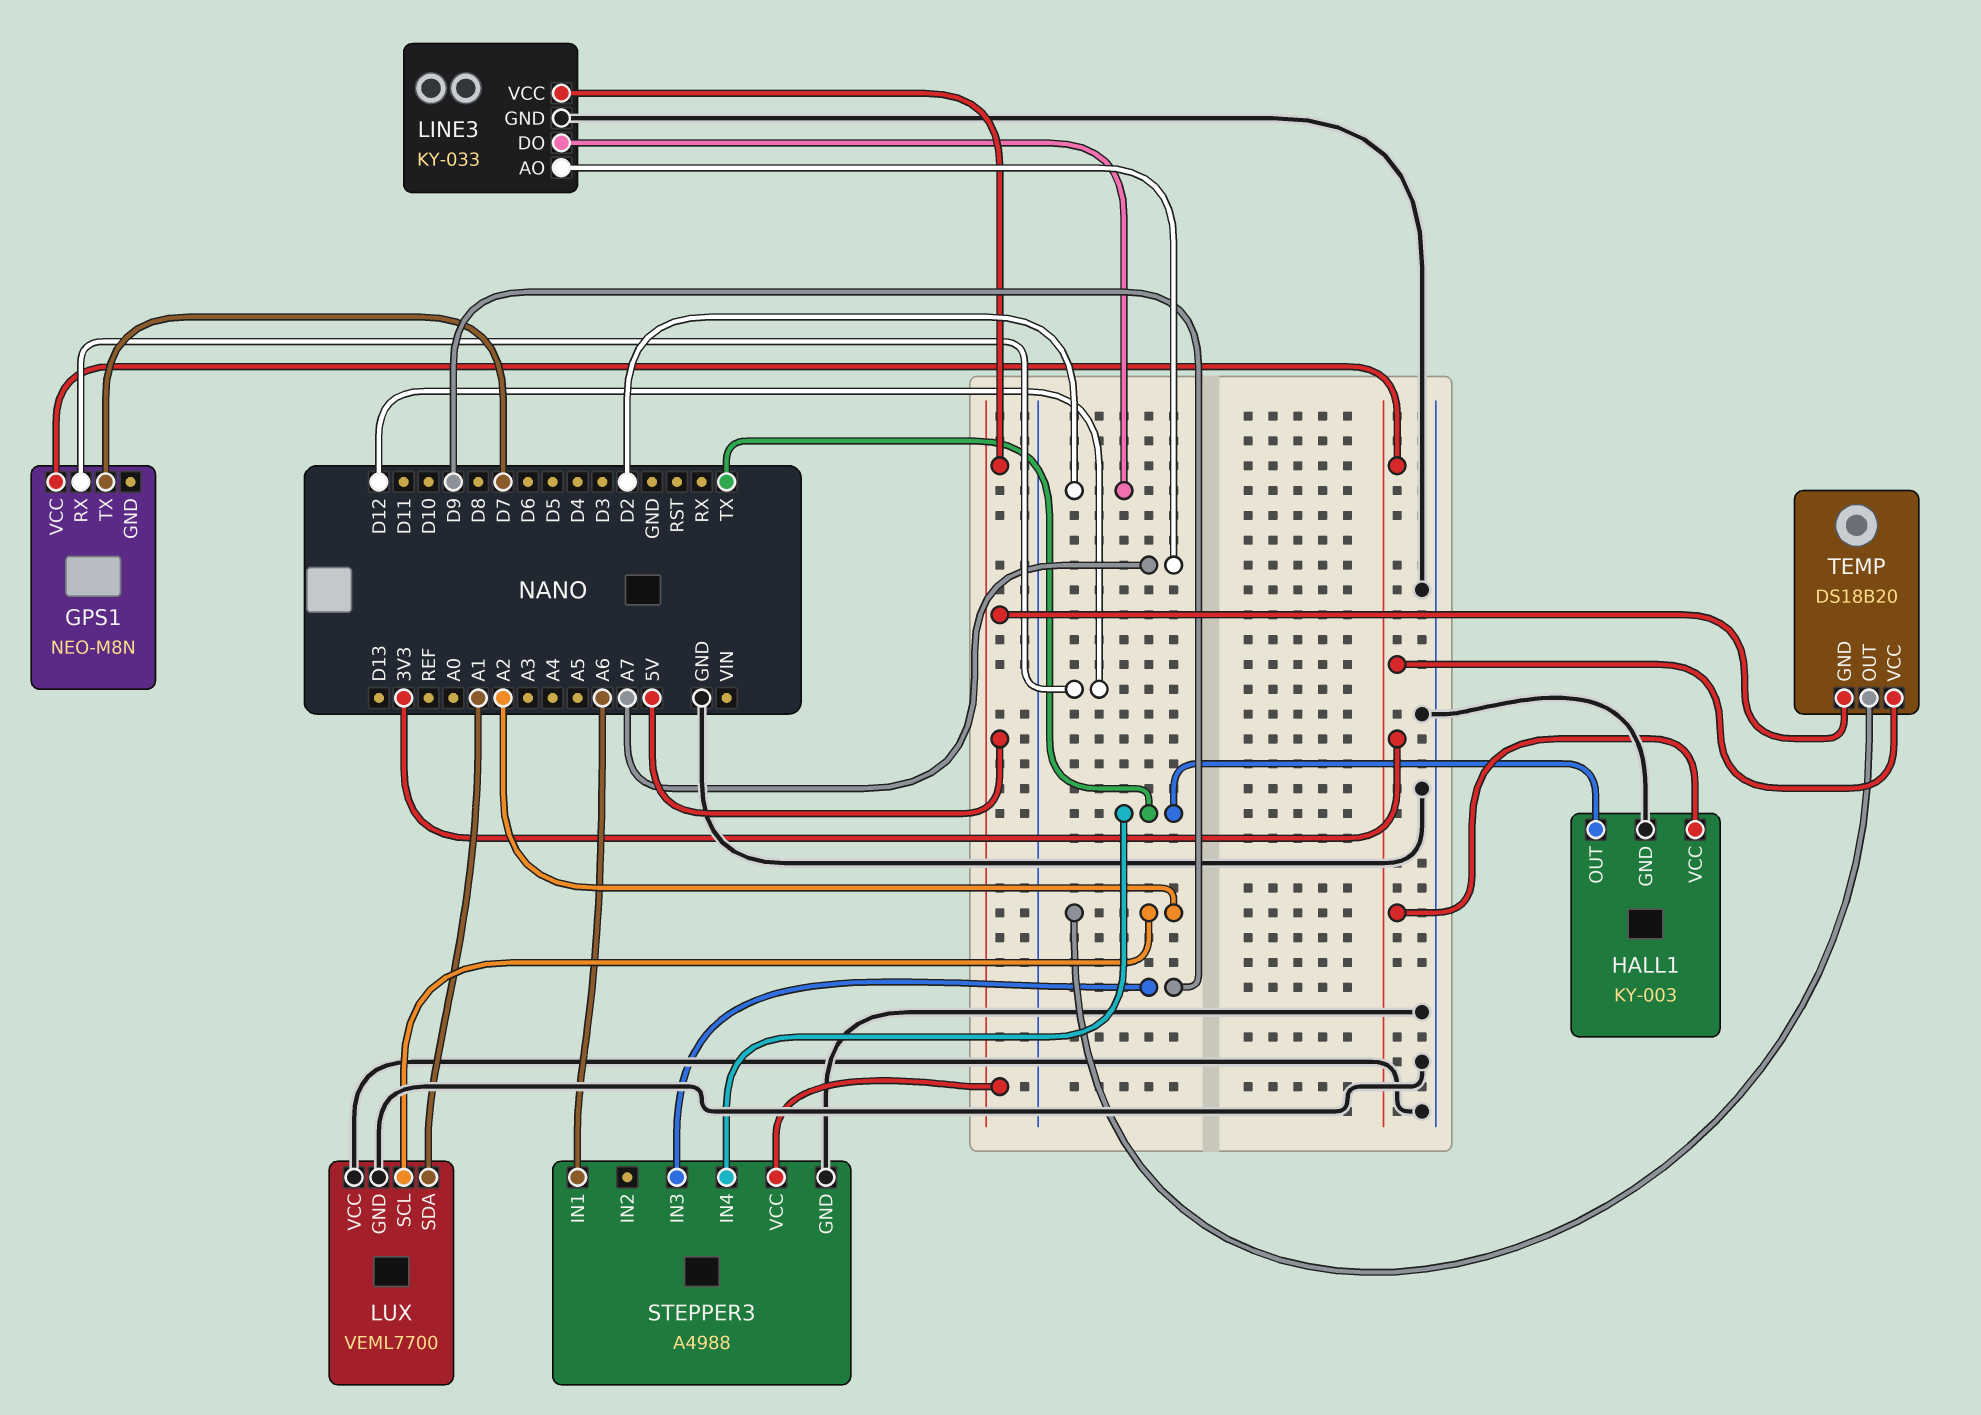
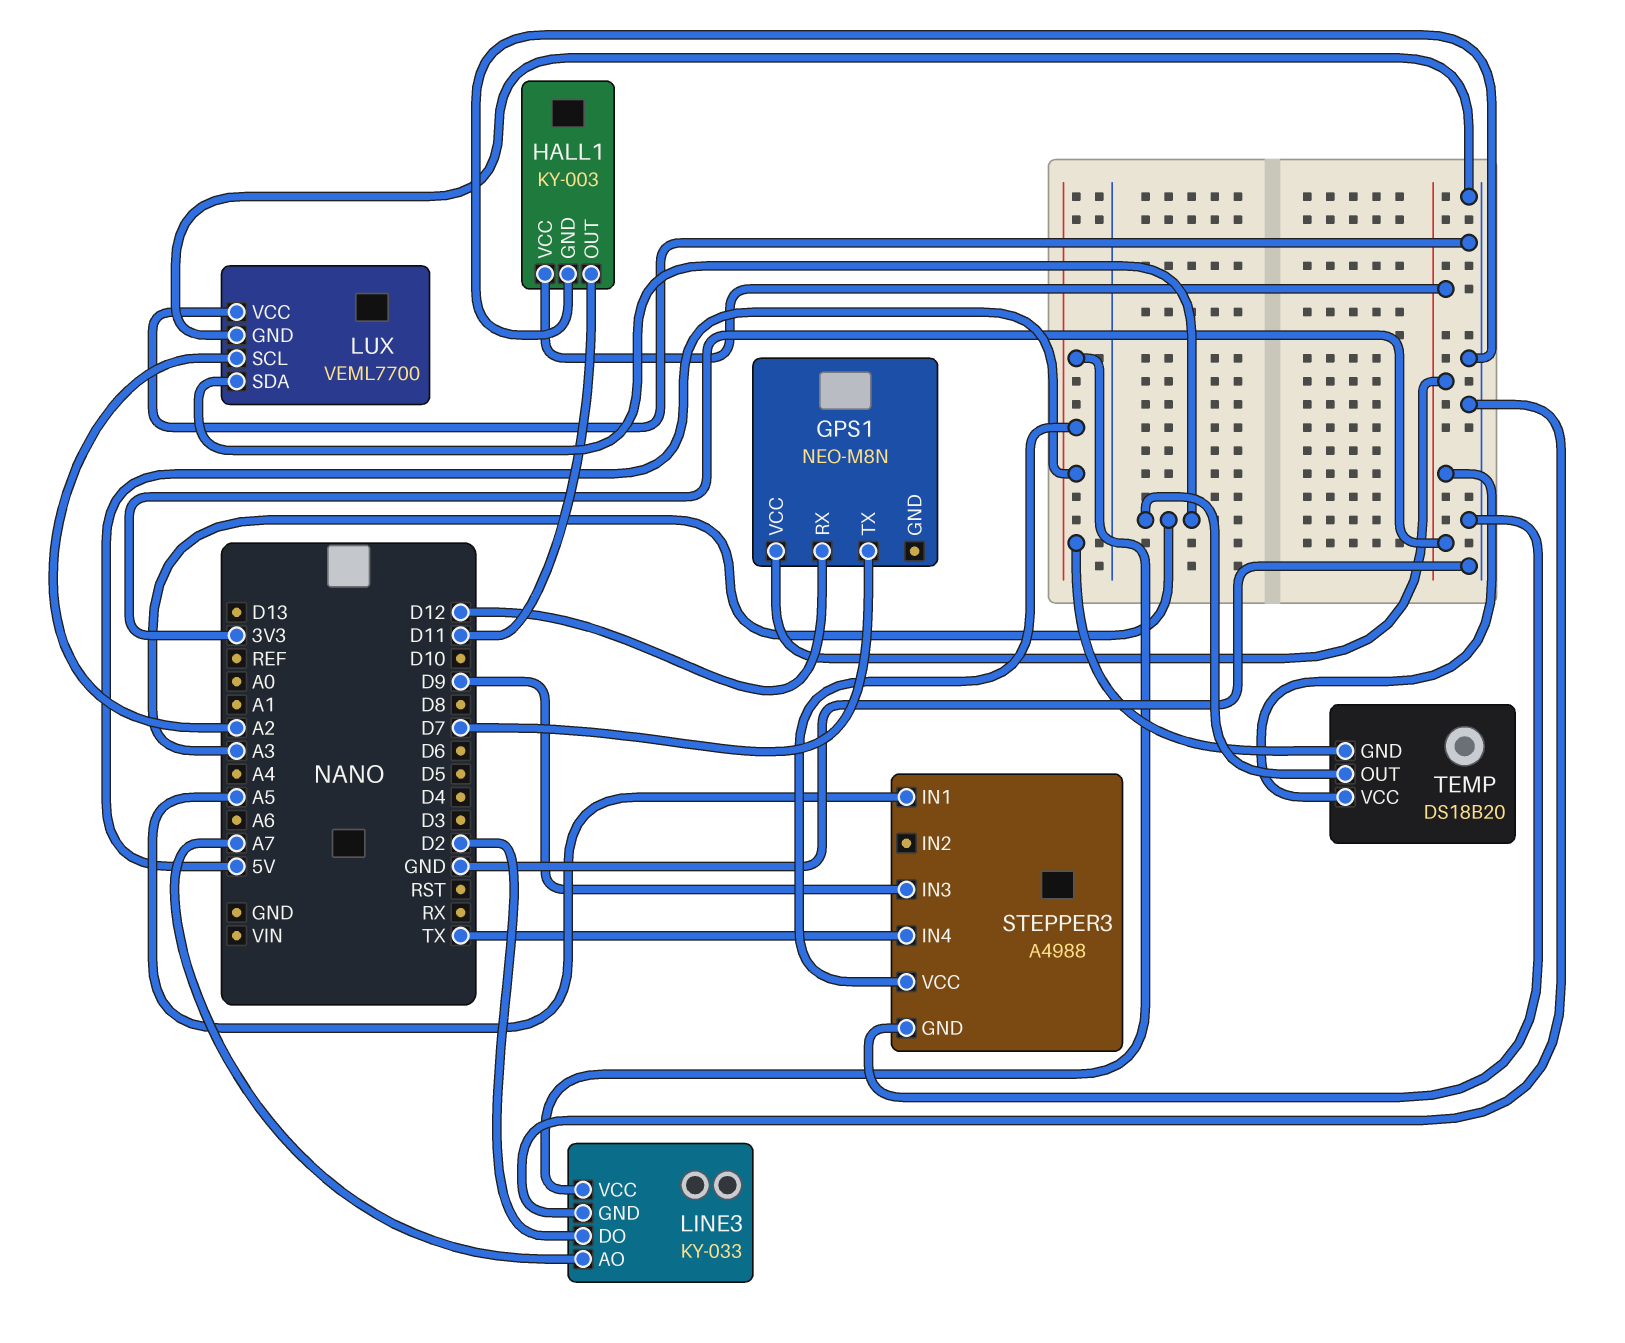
HALL1 pin OUT: TX -> D11
LUX pin SDA: A1 -> A3
STEPPER3 pin IN1: A6 -> A5
TEMP pin OUT: A2 -> A3

